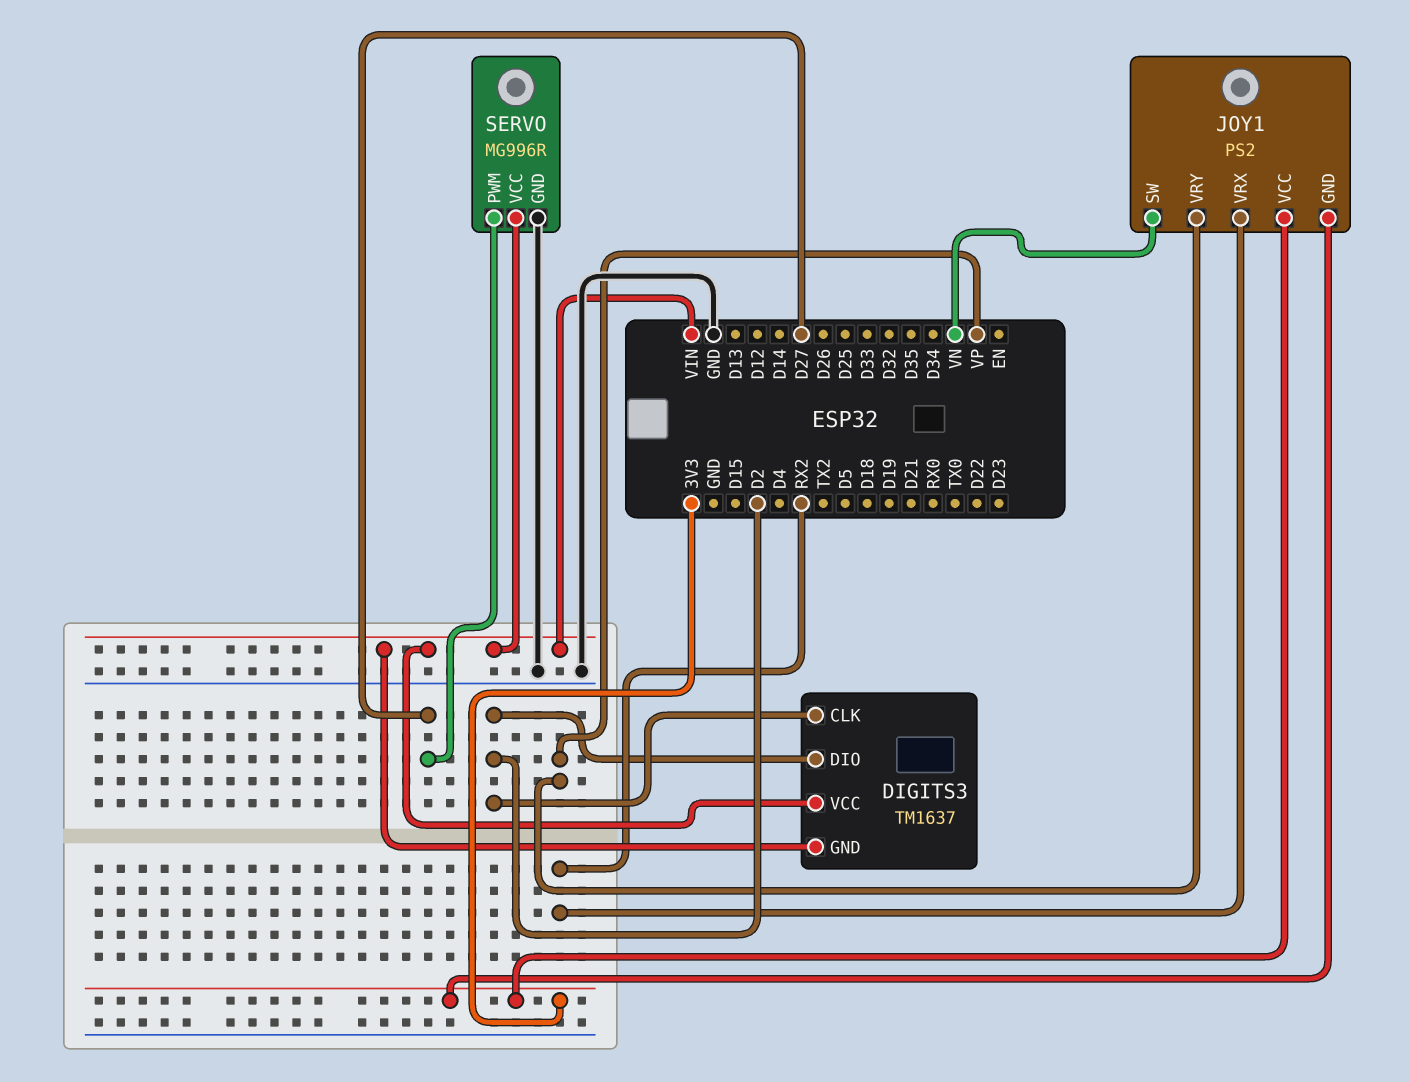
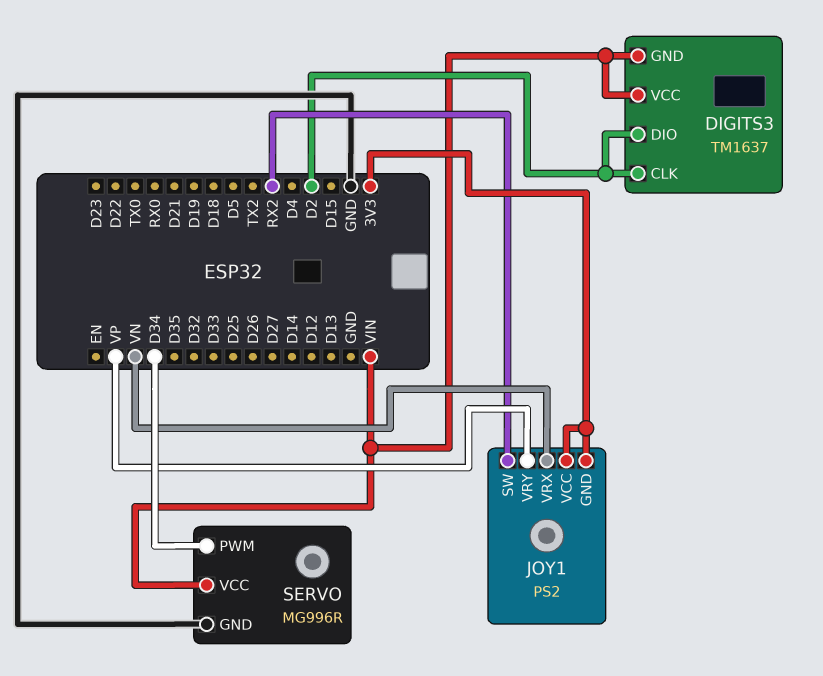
JOY1 pin SW: VN -> RX2
JOY1 pin VRX: RX2 -> VN
SERVO pin PWM: D27 -> D34

